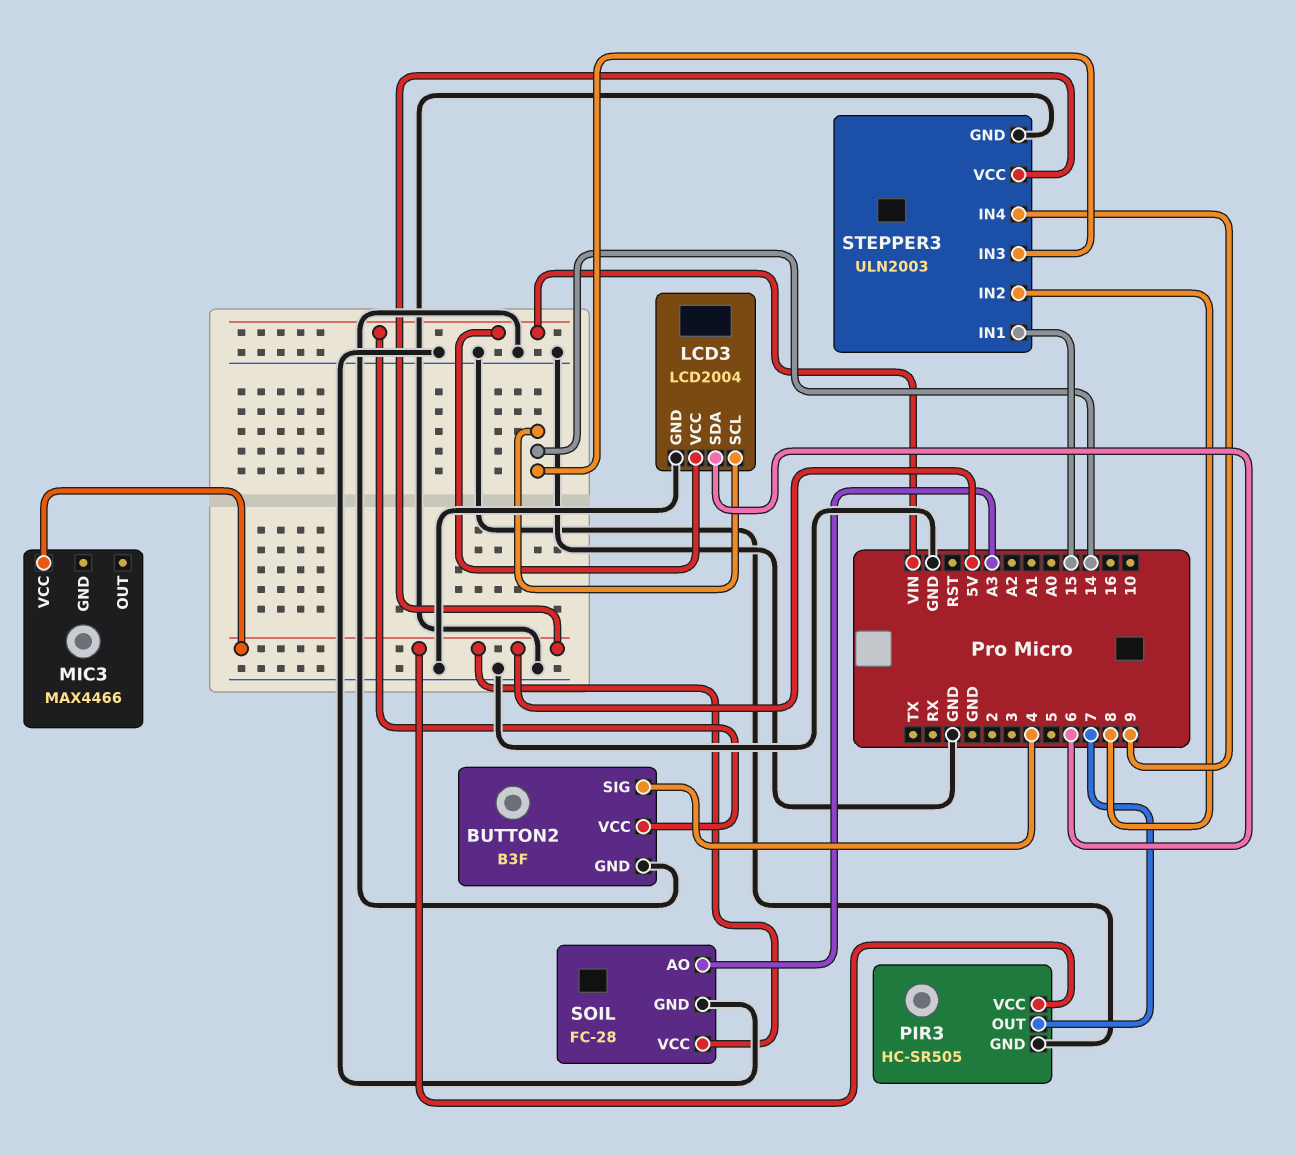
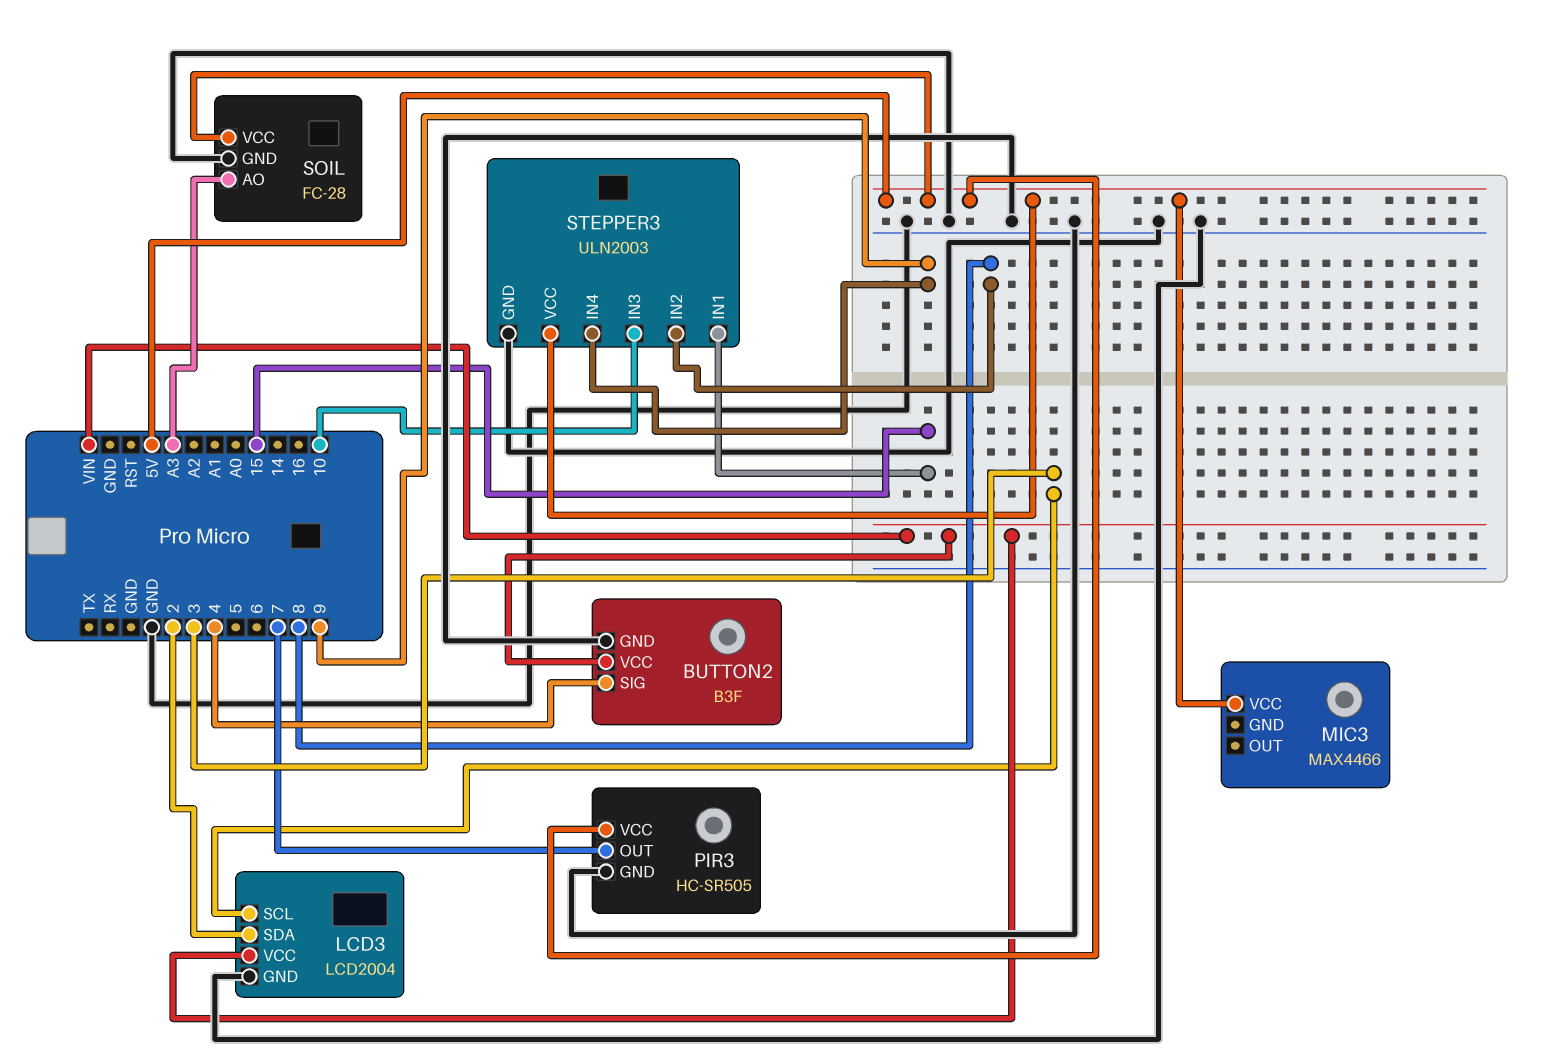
LCD3 pin SCL: 14 -> 3
LCD3 pin SDA: 6 -> 2
STEPPER3 pin IN3: 14 -> 10

